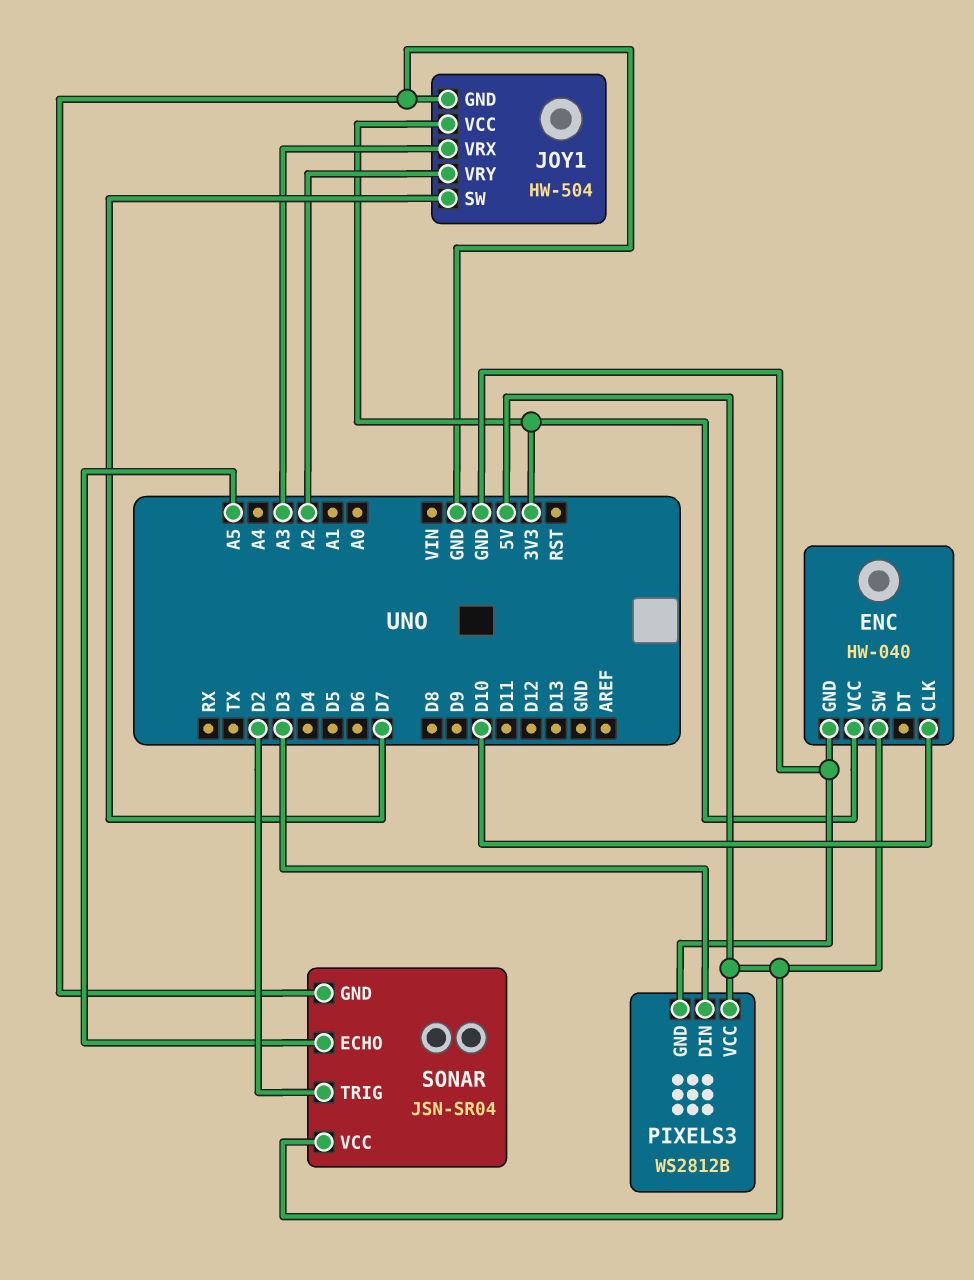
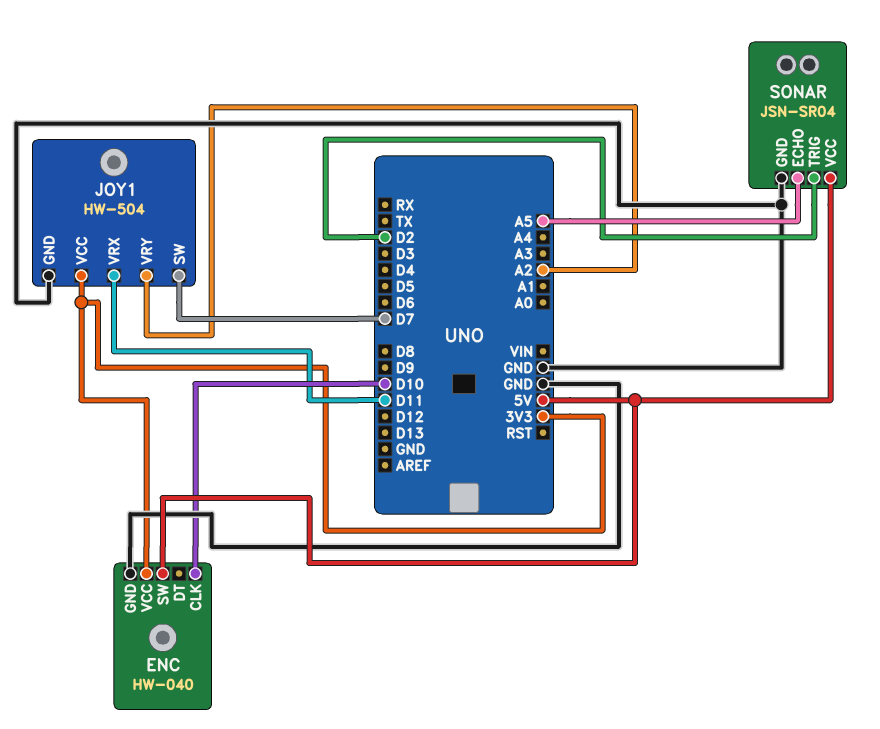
JOY1 pin VRX: A3 -> D11
PIXELS3: WS2812B -> none
PIXELS3 pin DIN: D3 -> none
PIXELS3 pin GND: GND -> none
PIXELS3 pin VCC: 5V -> none

